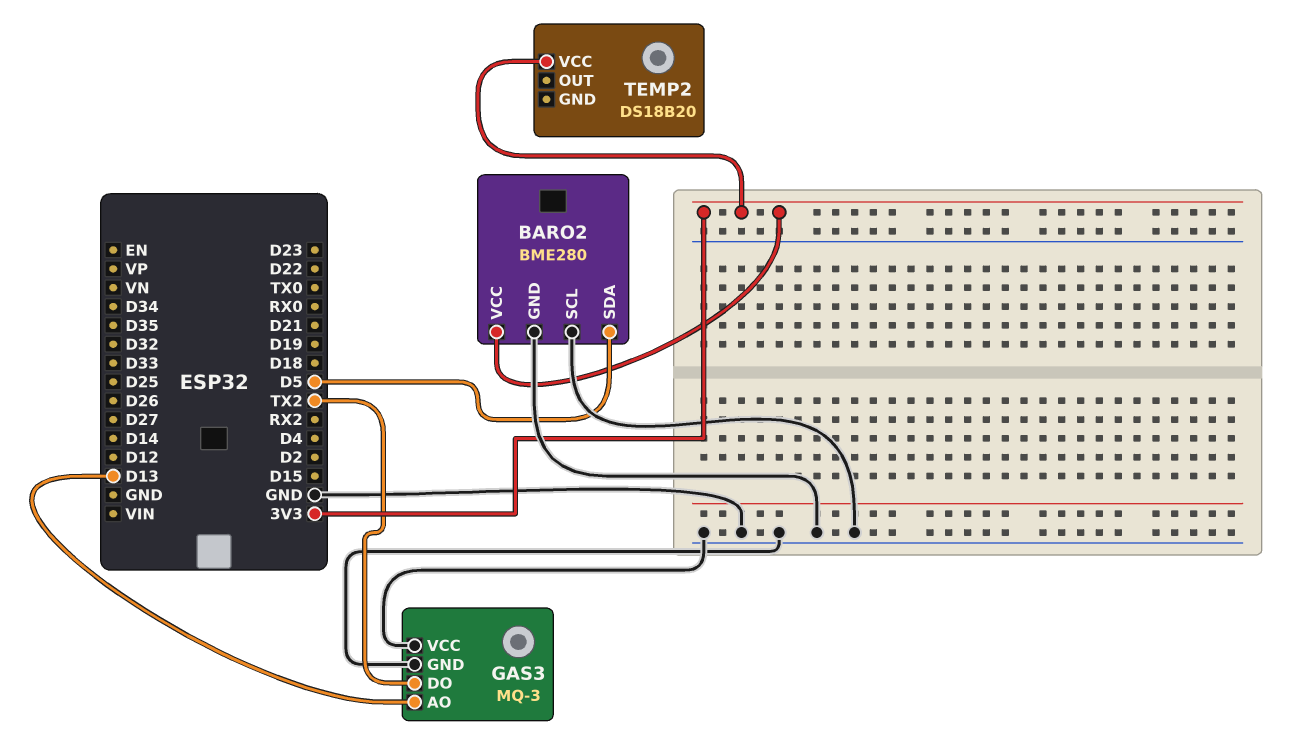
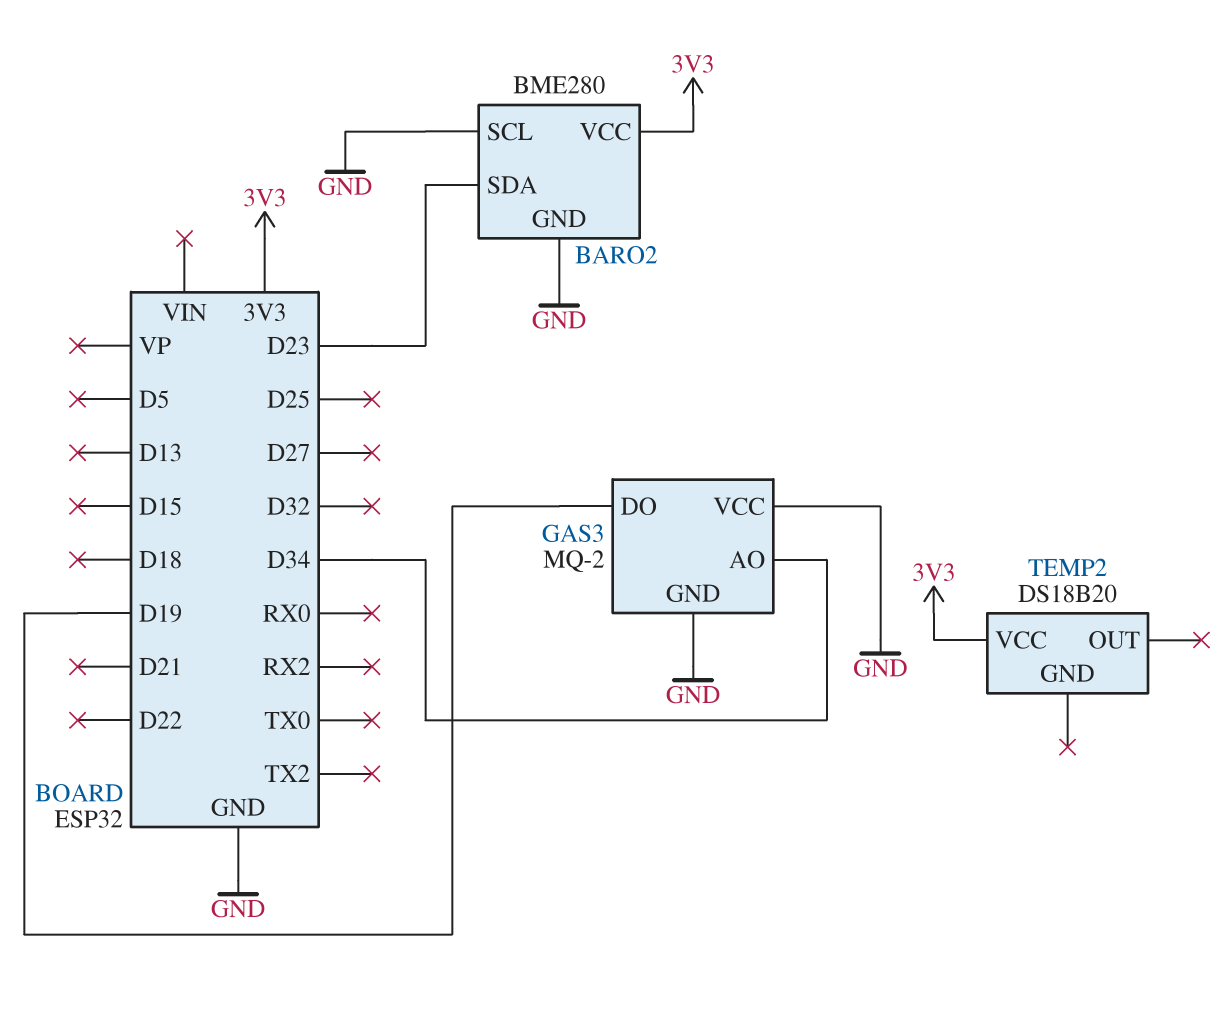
BARO2 pin SDA: D5 -> D23
GAS3: MQ-3 -> MQ-2
GAS3 pin AO: D13 -> D34
GAS3 pin DO: TX2 -> D19

